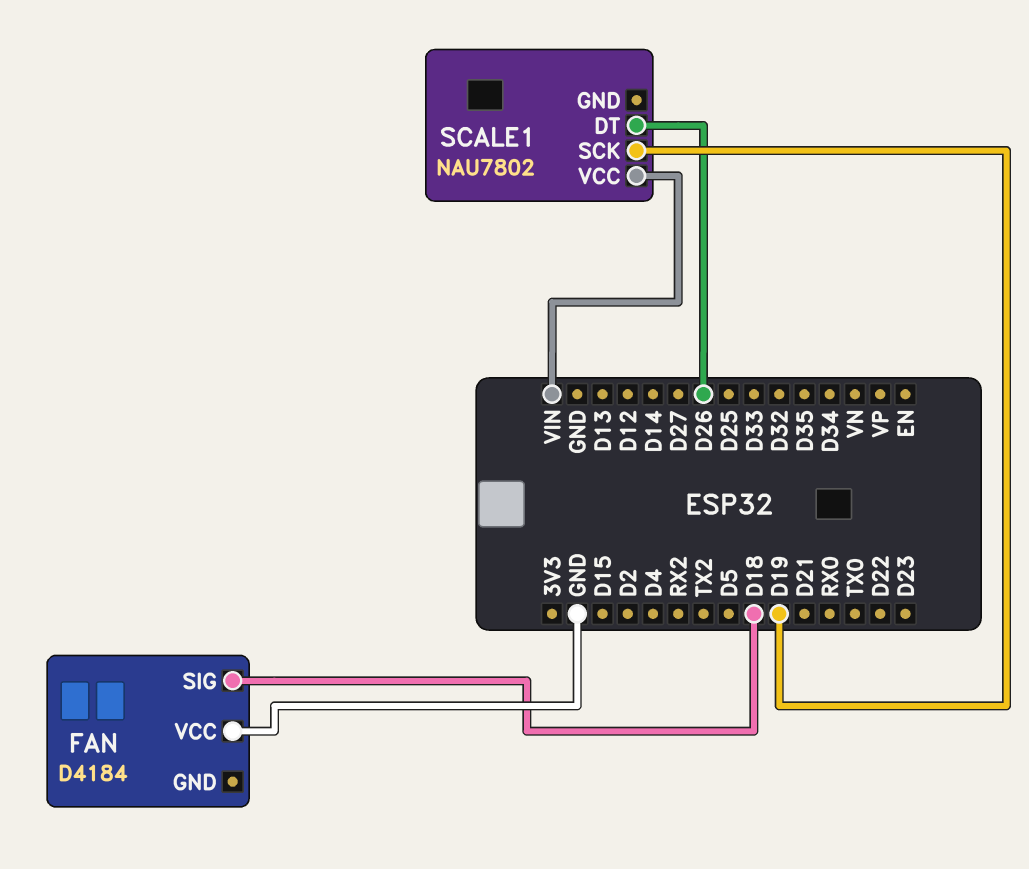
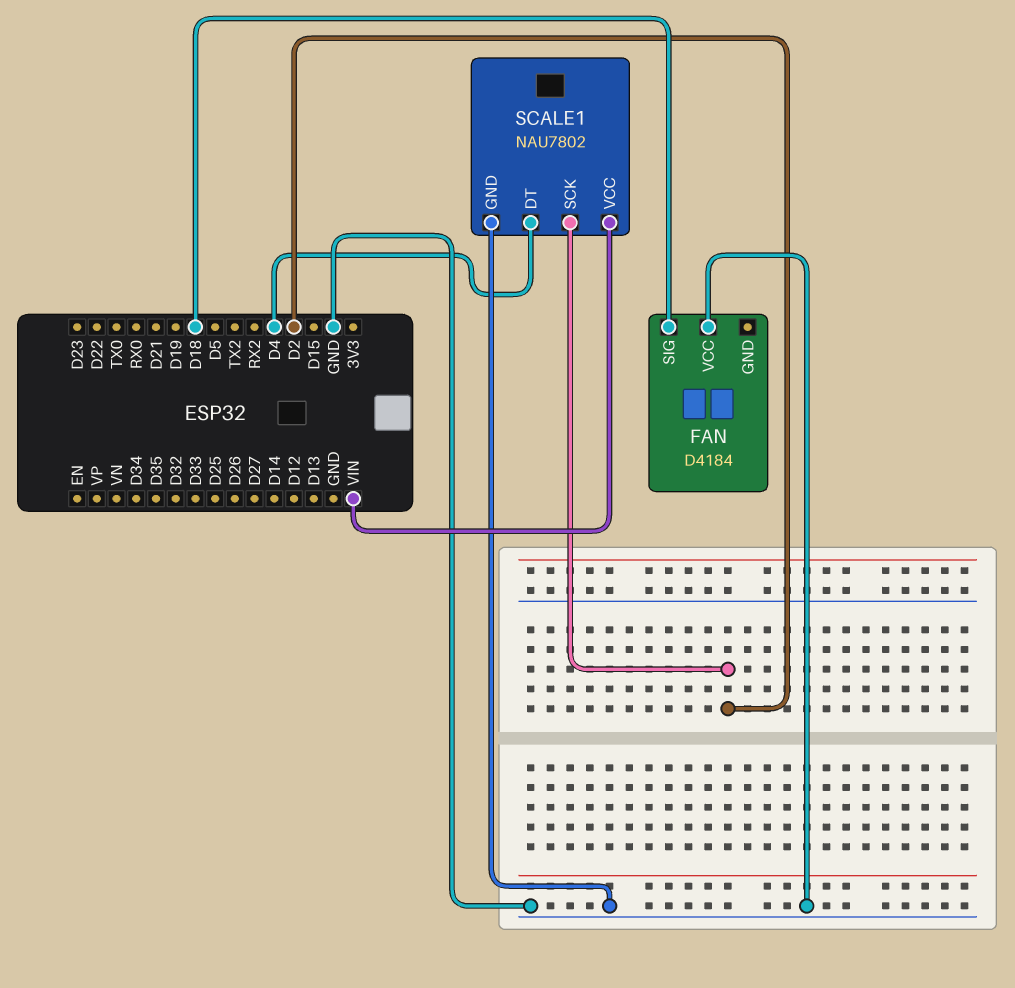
SCALE1 pin DT: D26 -> D4
SCALE1 pin GND: none -> GND
SCALE1 pin SCK: D19 -> D2

